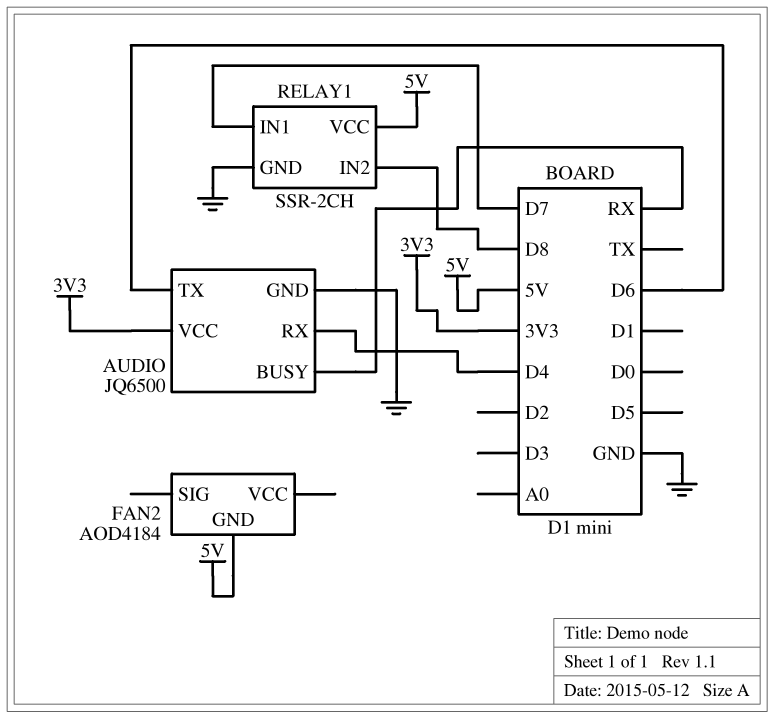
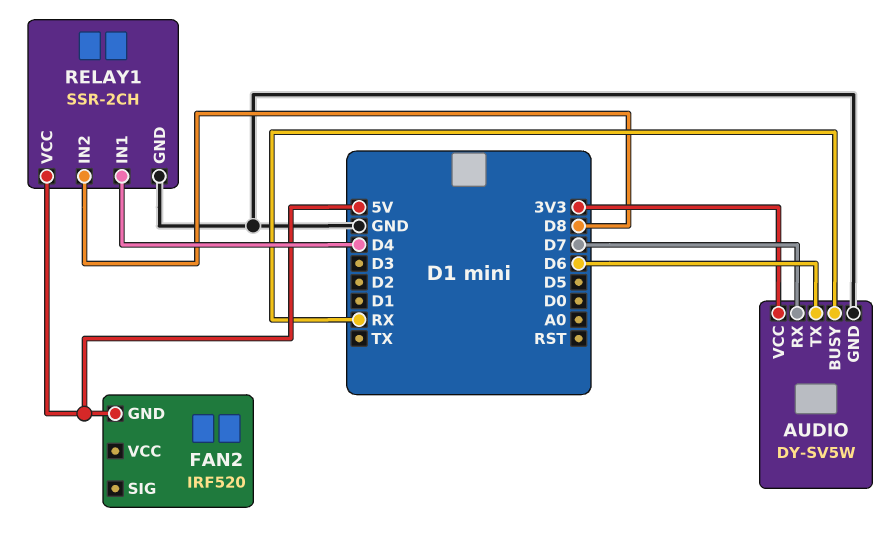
AUDIO: JQ6500 -> DY-SV5W
AUDIO pin RX: D4 -> D7
FAN2: AOD4184 -> IRF520
RELAY1 pin IN1: D7 -> D4

